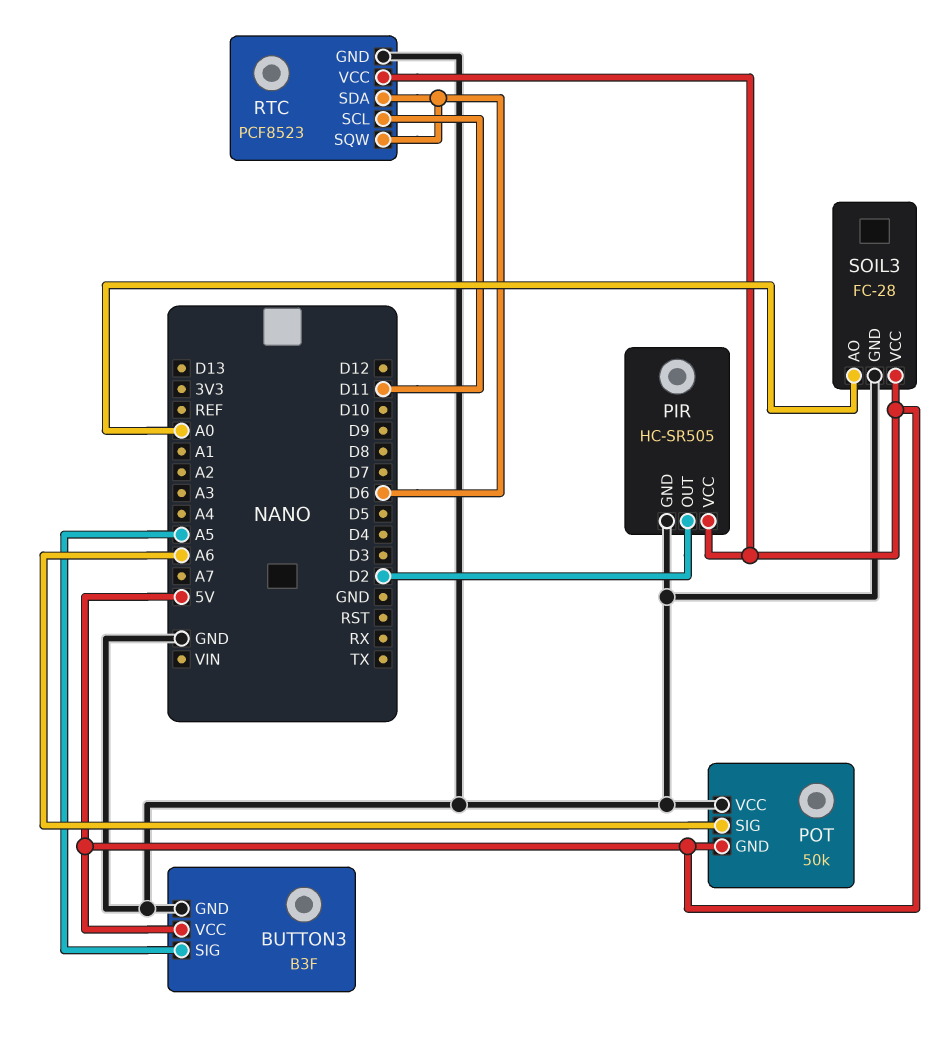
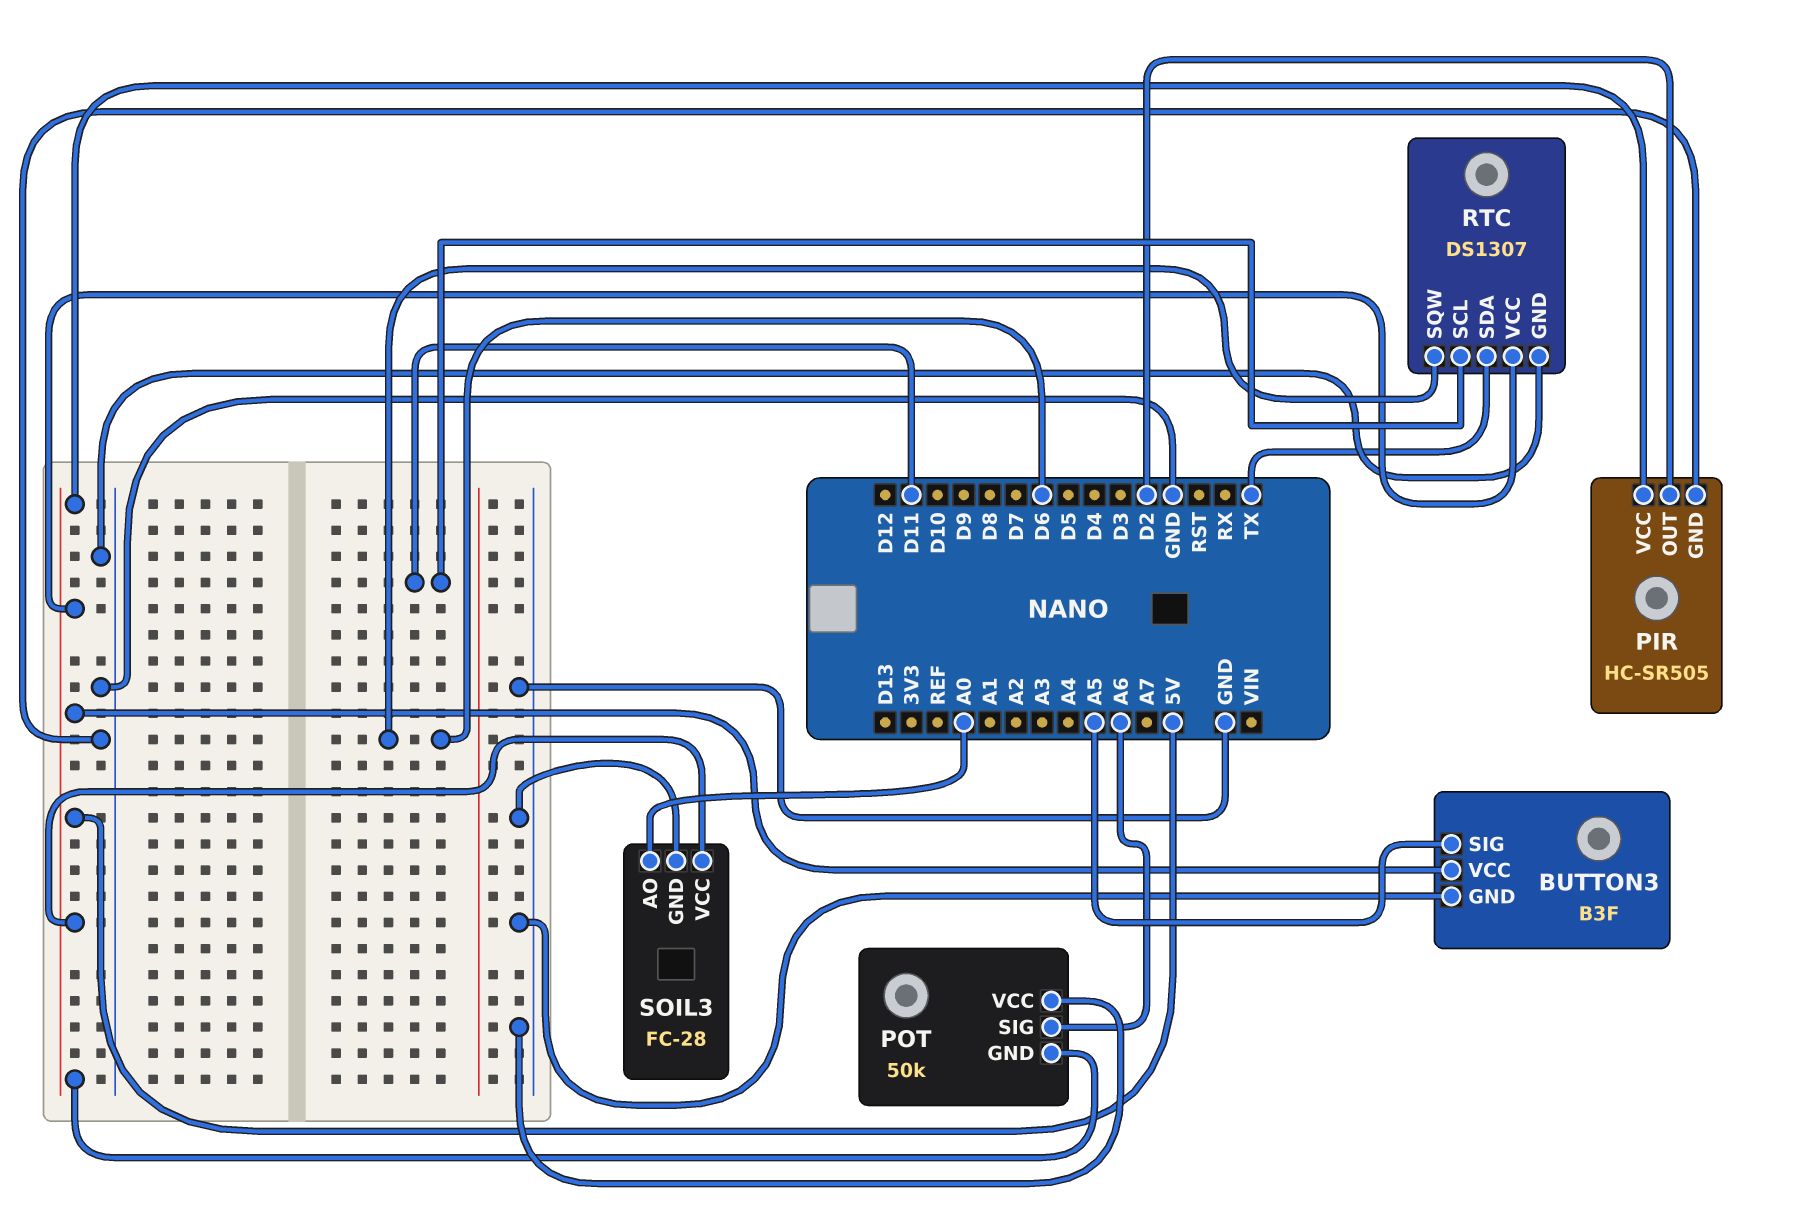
RTC: PCF8523 -> DS1307
RTC pin SDA: D6 -> TX

